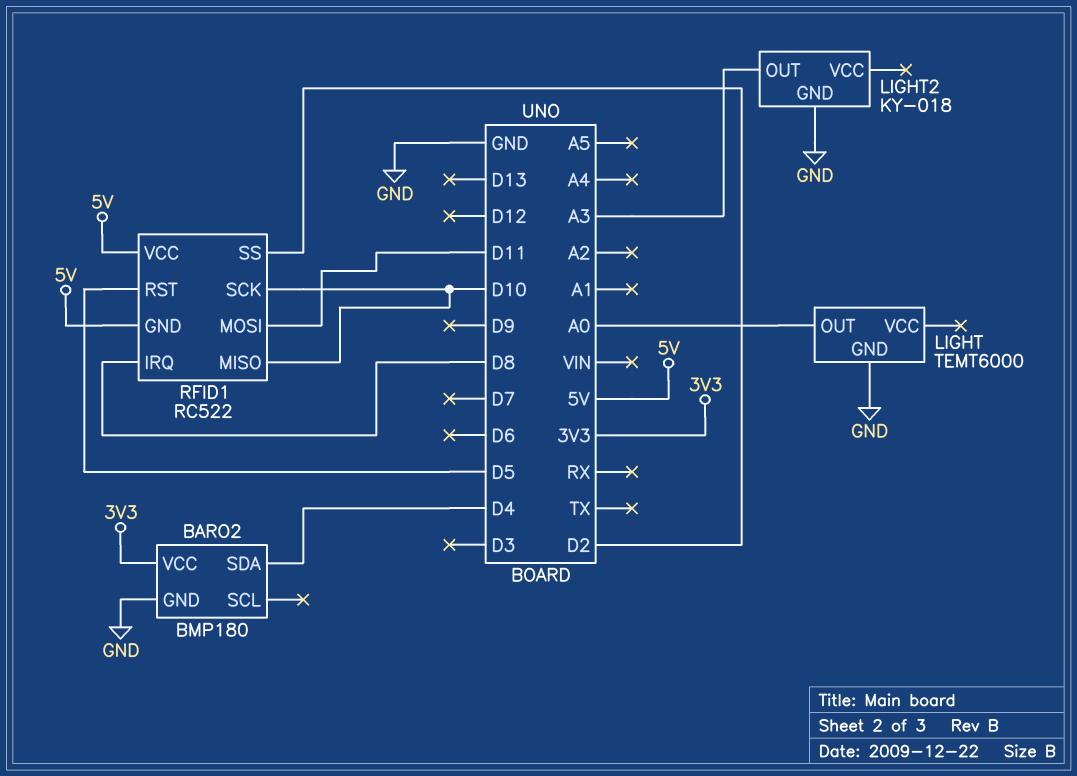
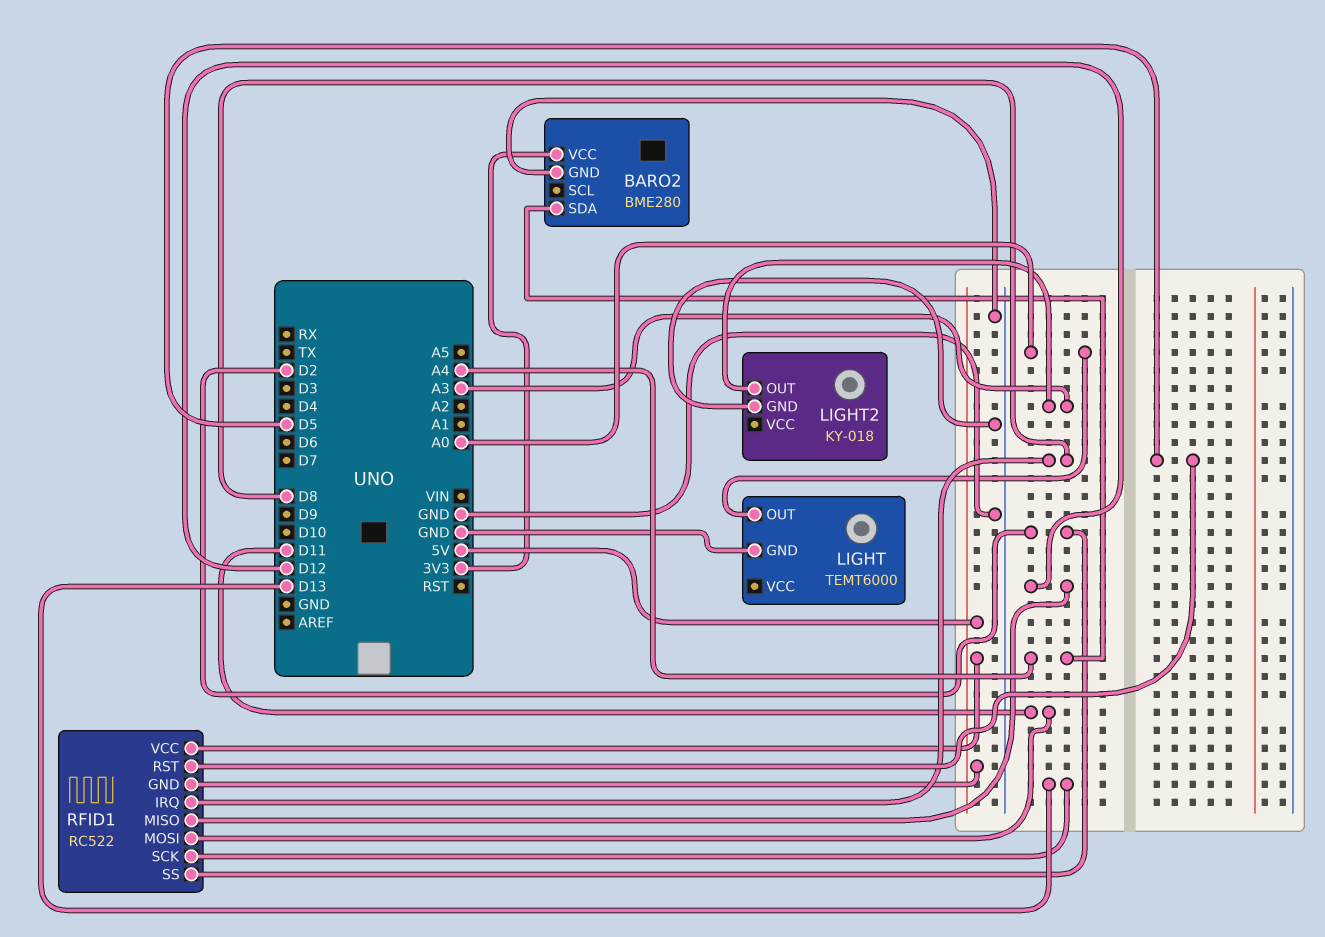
BARO2: BMP180 -> BME280
BARO2 pin SDA: D4 -> A4
RFID1 pin MISO: D10 -> D12
RFID1 pin SCK: D10 -> D13

